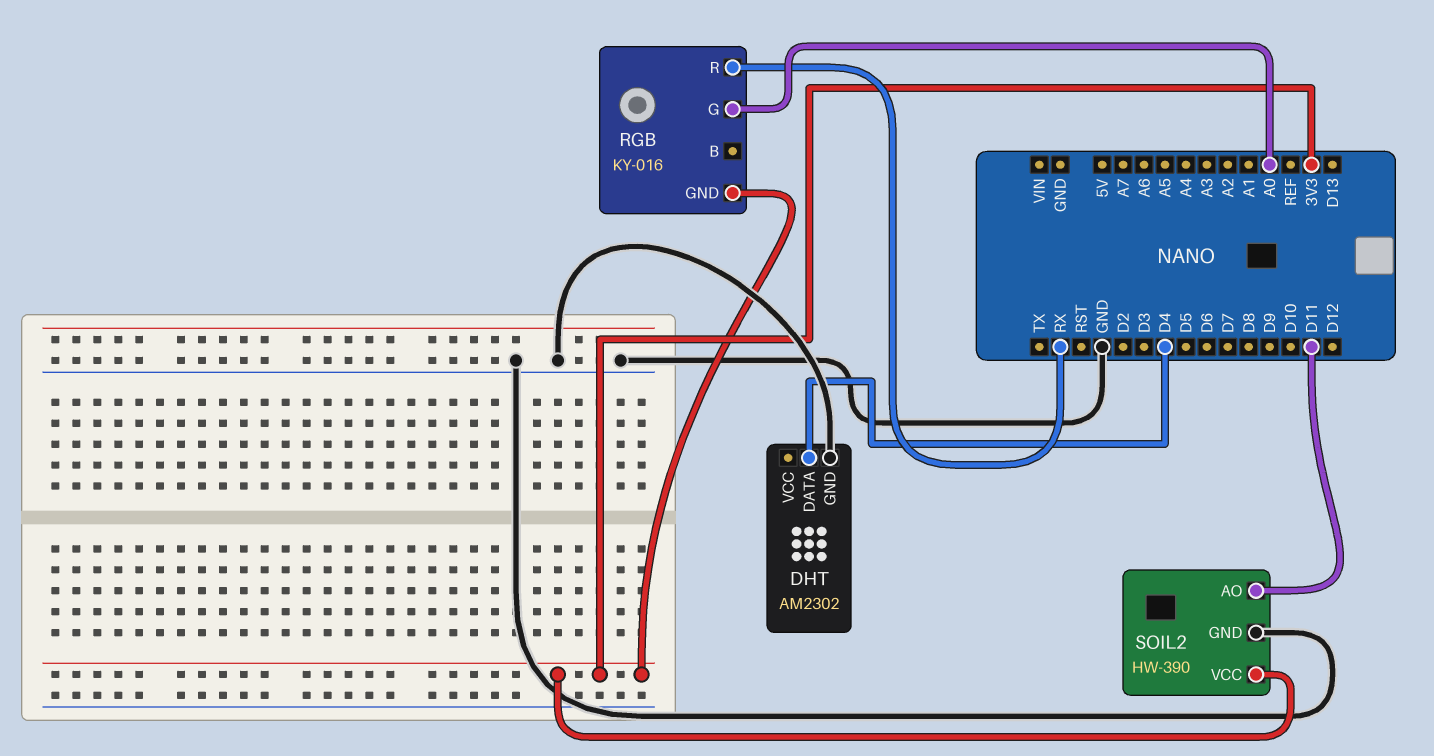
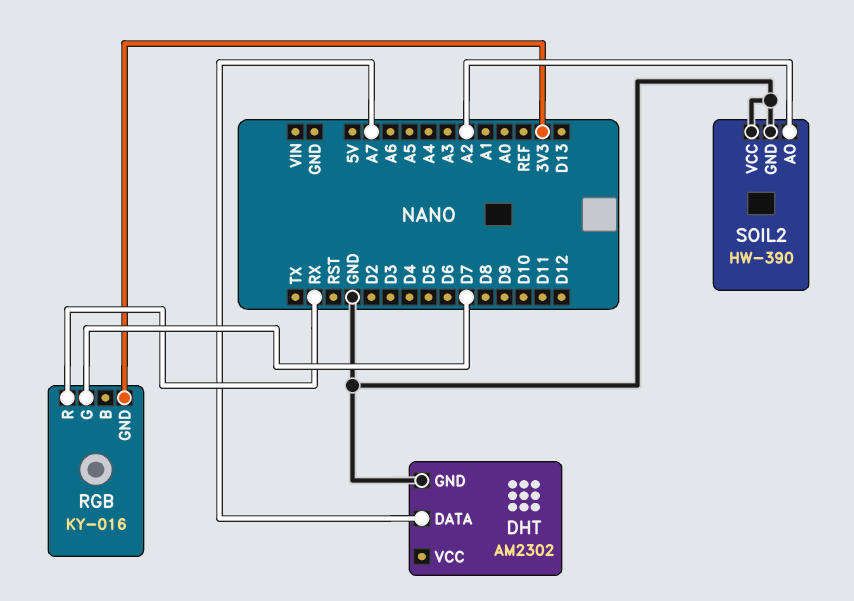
DHT pin DATA: D4 -> A7
RGB pin G: A0 -> D7
SOIL2 pin AO: D11 -> A2
SOIL2 pin VCC: 3V3 -> GND

